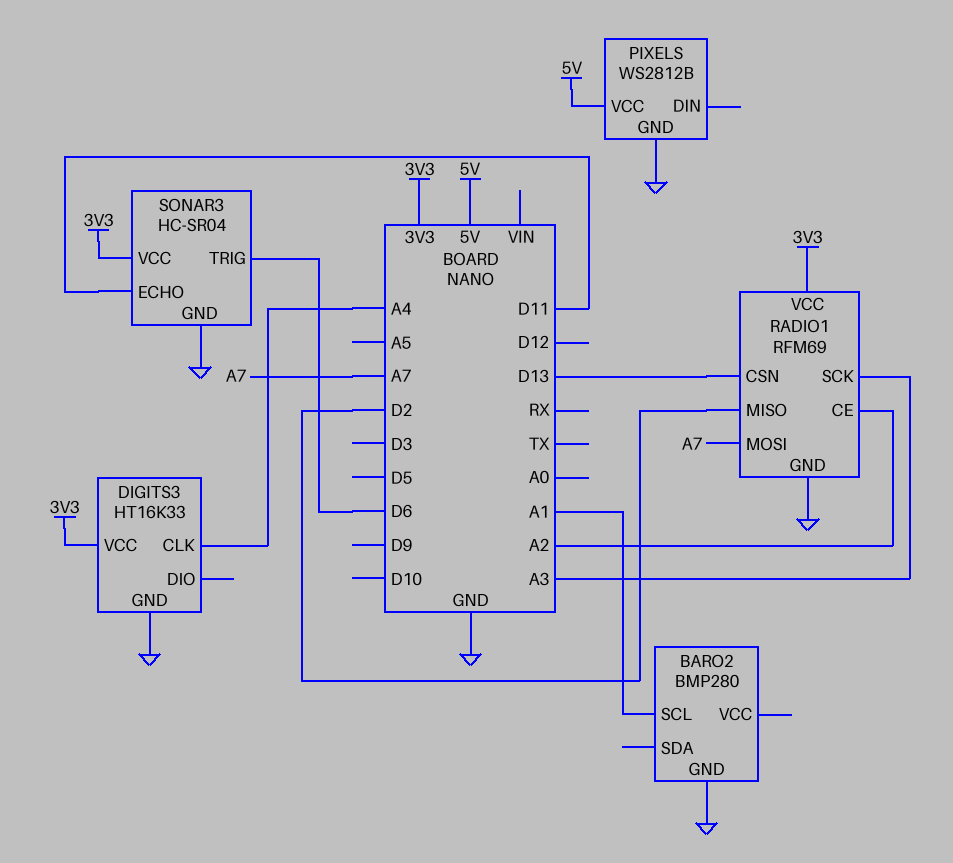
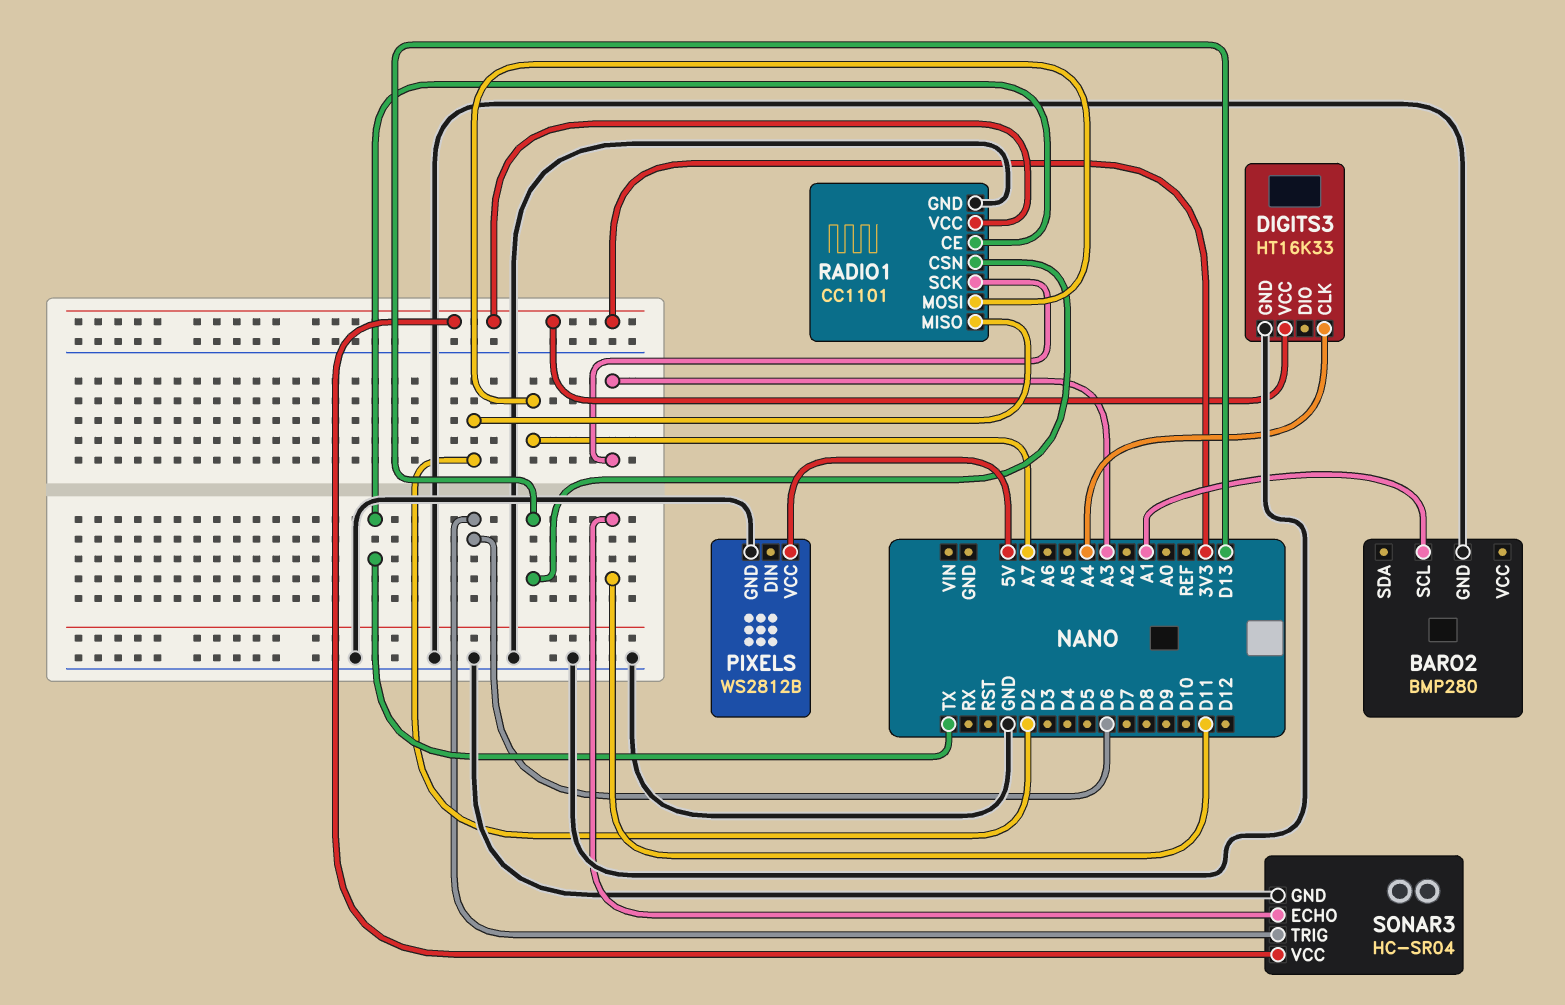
RADIO1: RFM69 -> CC1101
RADIO1 pin CE: A2 -> TX

